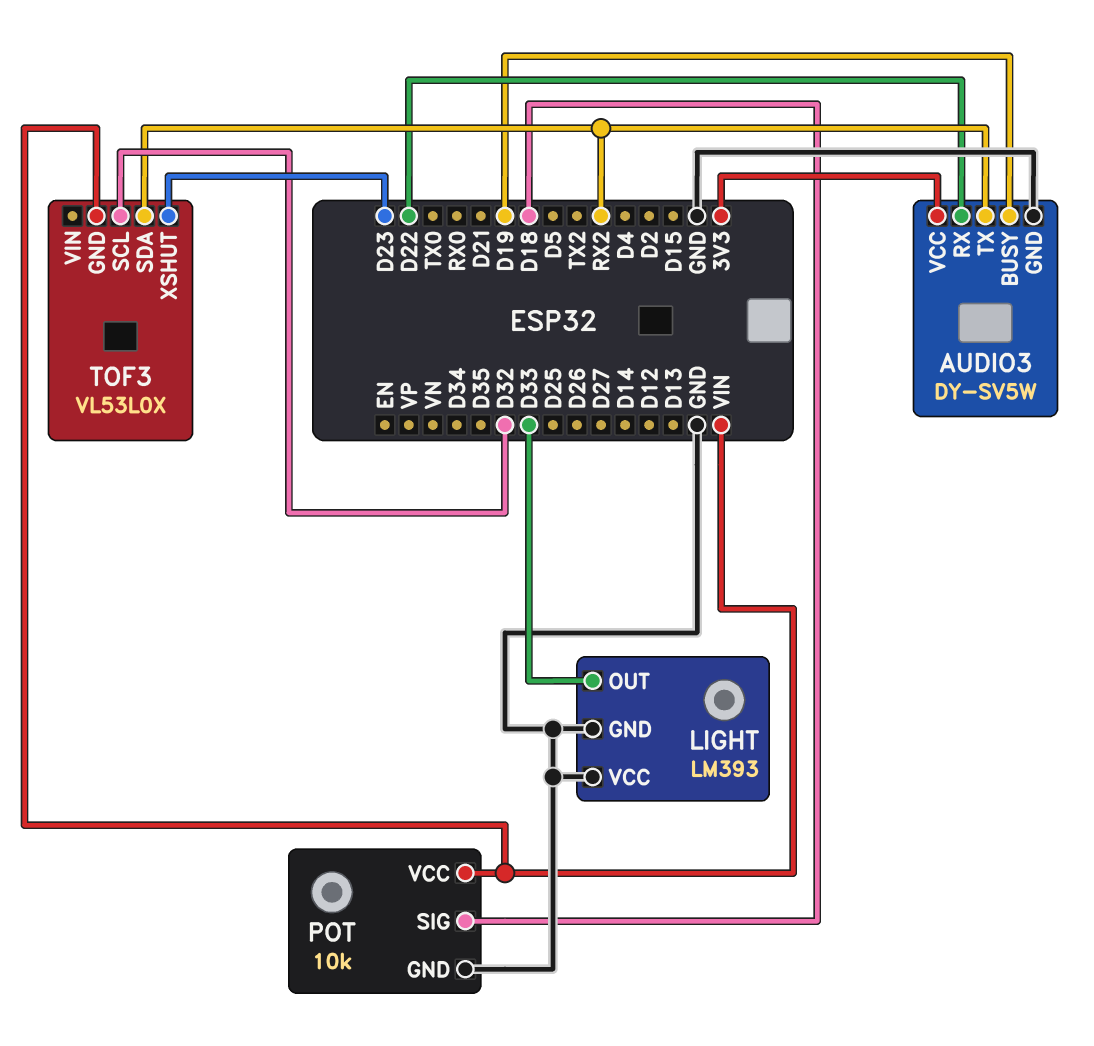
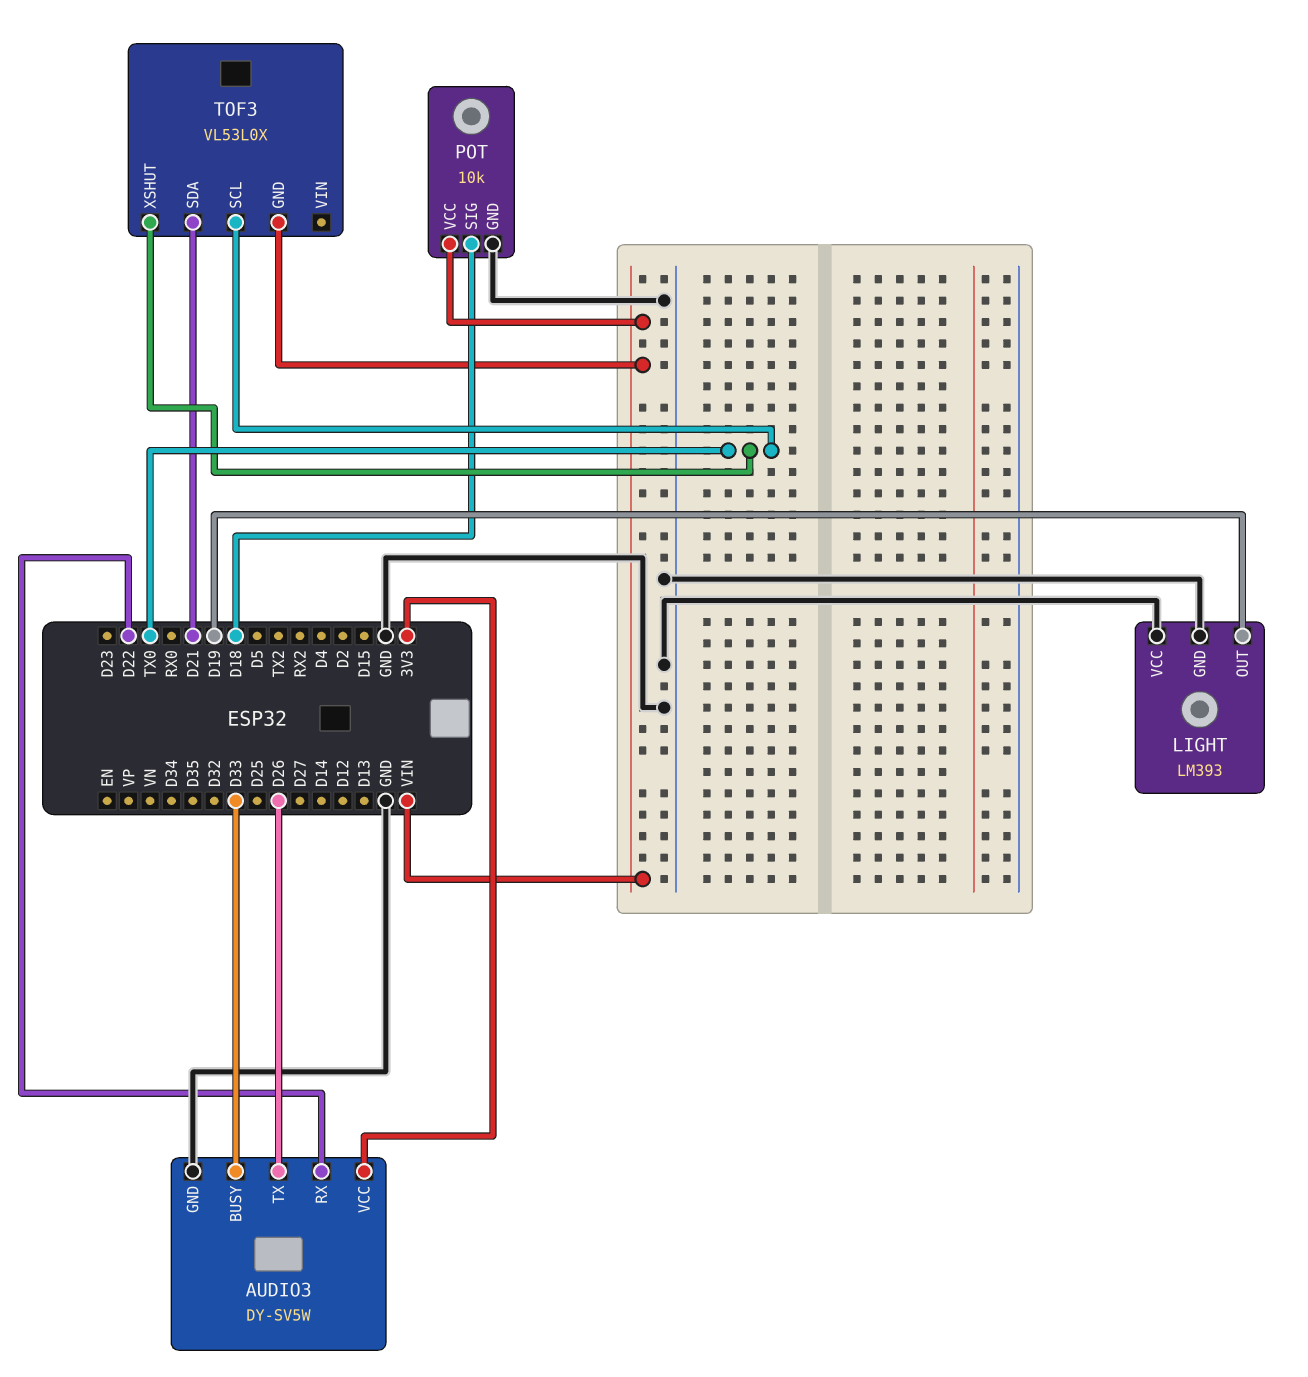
AUDIO3 pin BUSY: D19 -> D33
AUDIO3 pin TX: RX2 -> D26
LIGHT pin OUT: D33 -> D19
TOF3 pin SCL: D32 -> TX0
TOF3 pin SDA: RX2 -> D21
TOF3 pin XSHUT: D23 -> TX0

